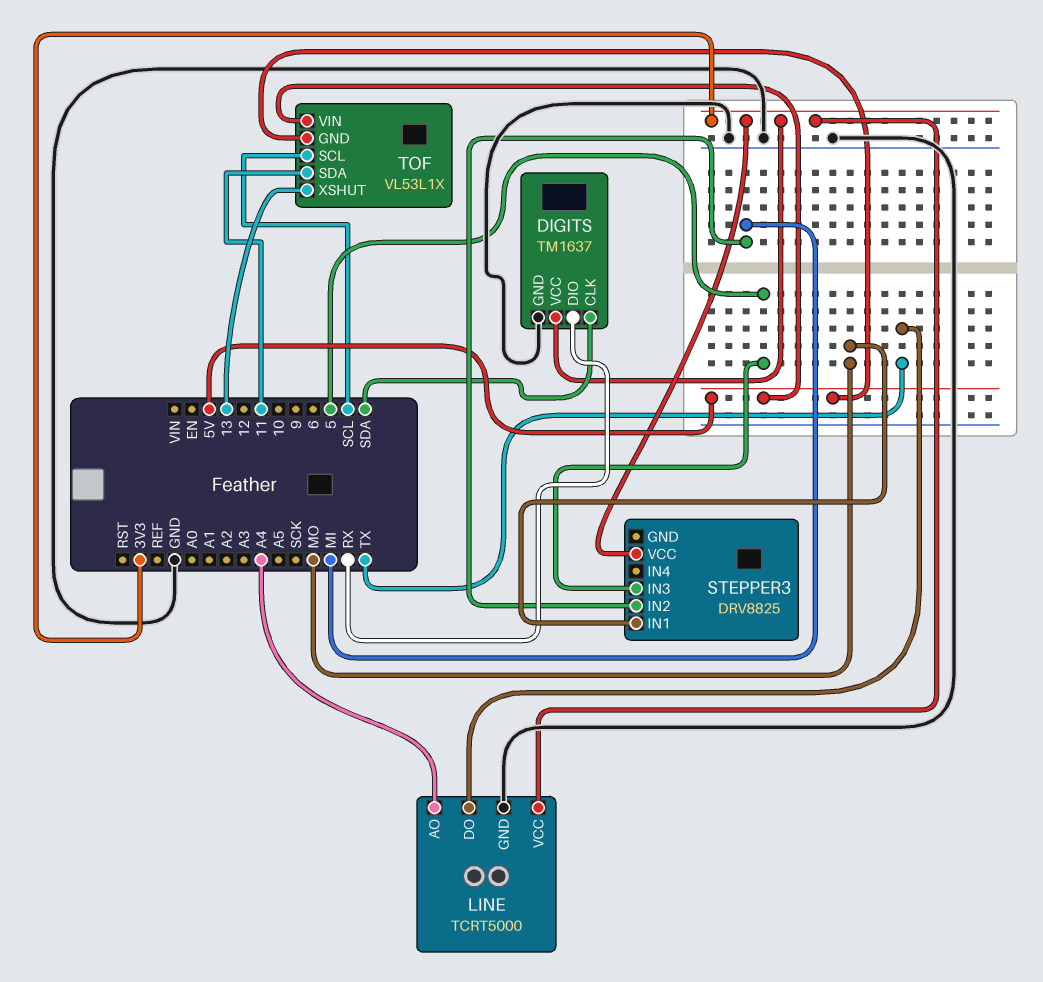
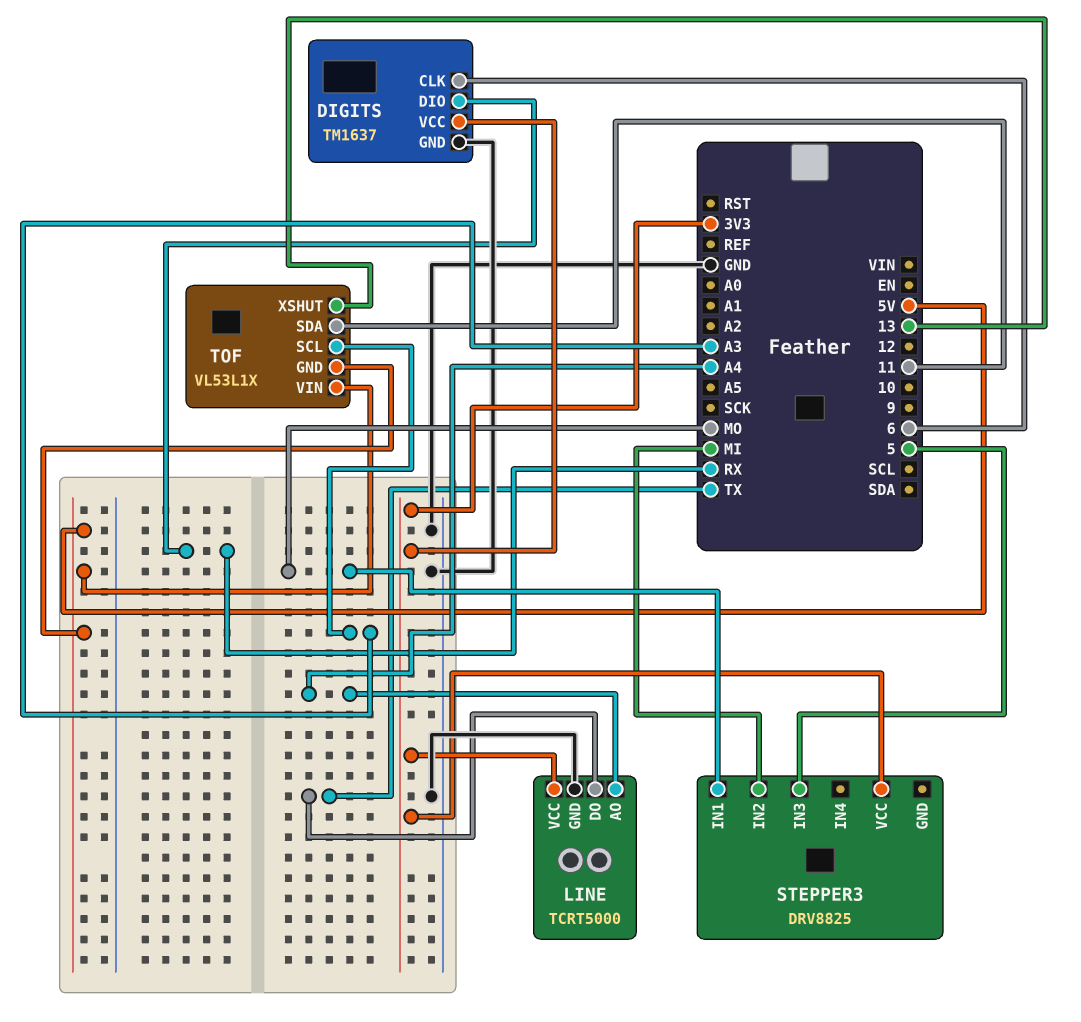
DIGITS pin CLK: SDA -> 6
TOF pin SCL: SCL -> A3

